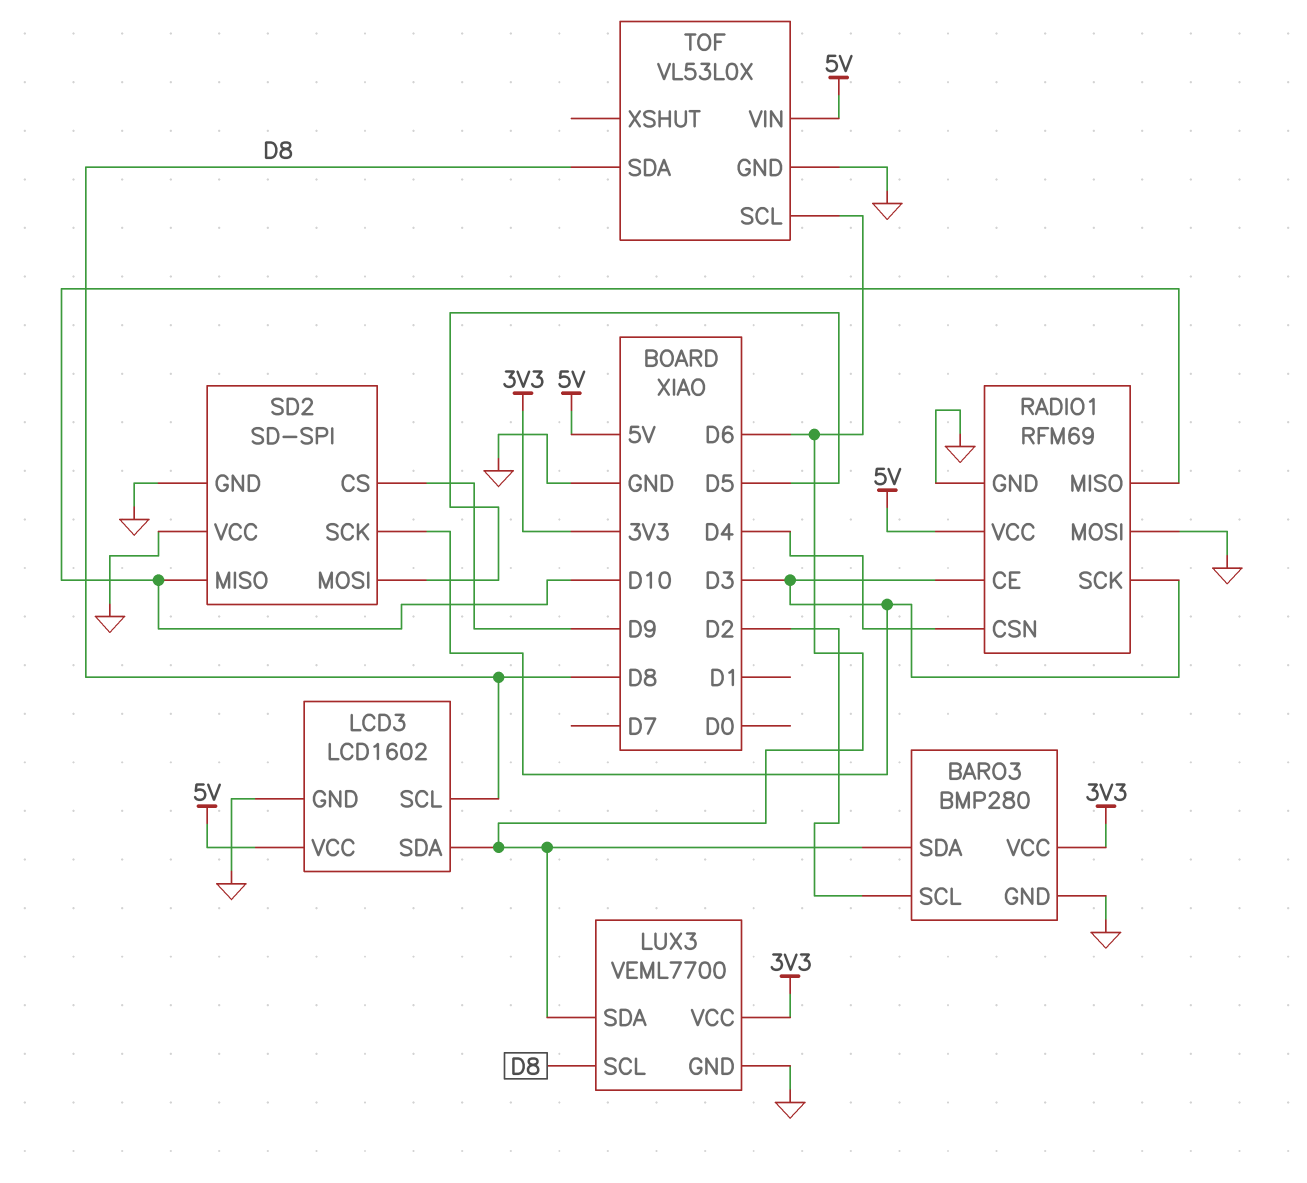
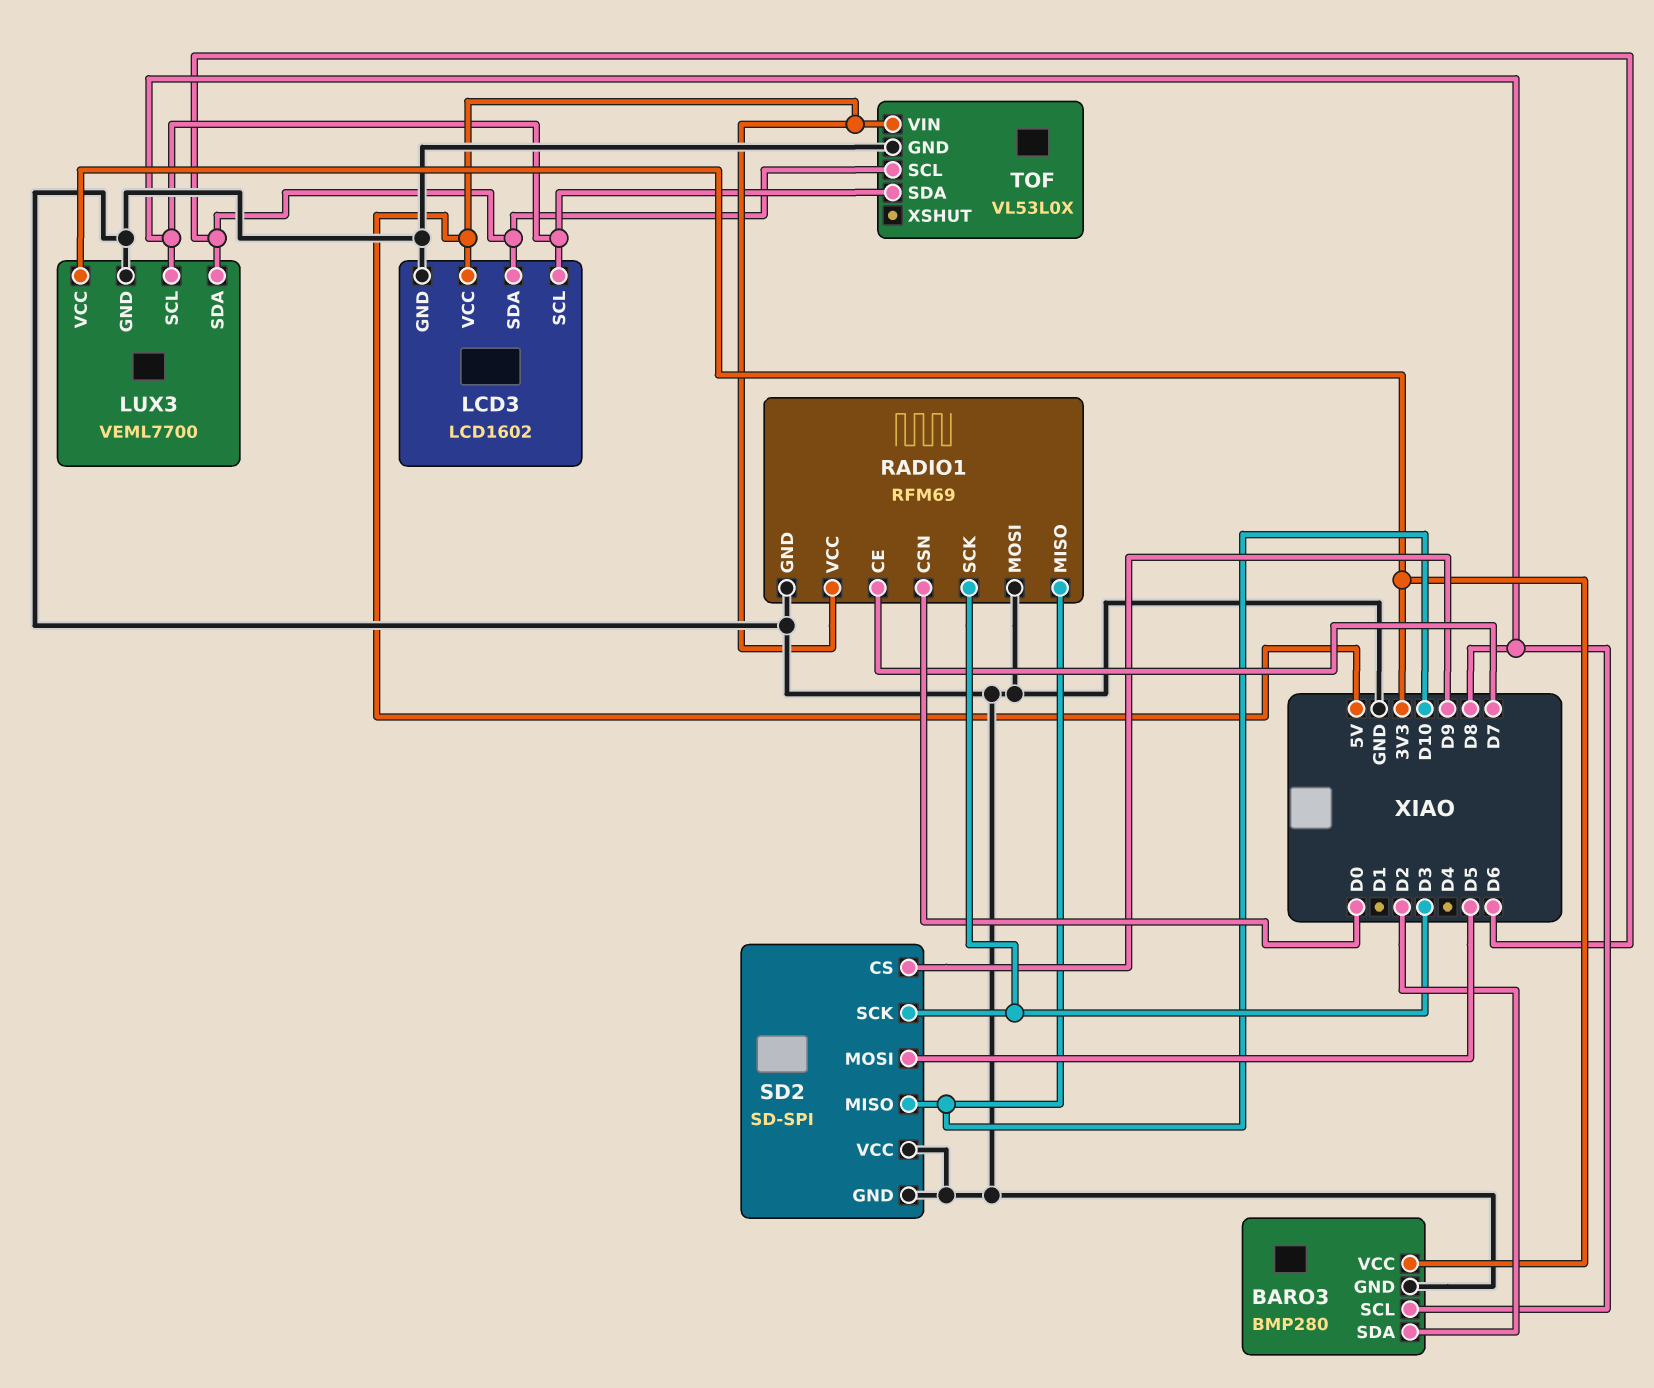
BARO3 pin SCL: D2 -> D8
BARO3 pin SDA: D6 -> D2
RADIO1 pin CE: D3 -> D7
RADIO1 pin CSN: D4 -> D0

